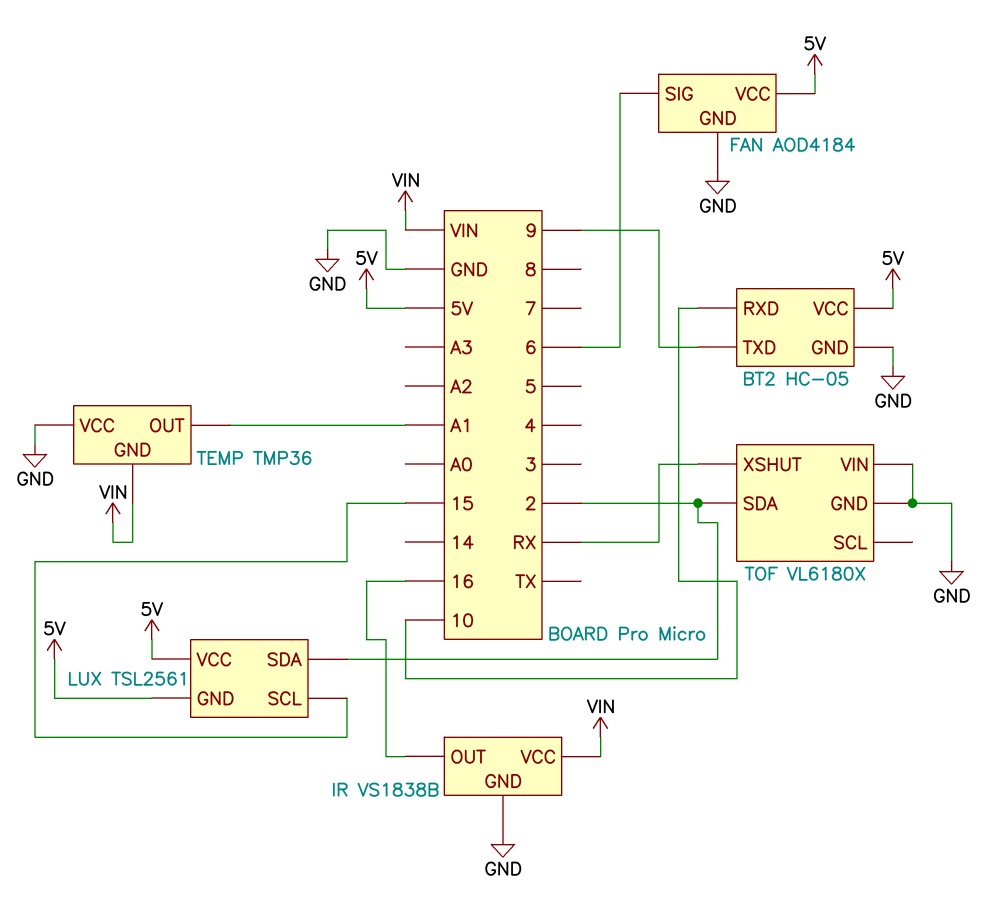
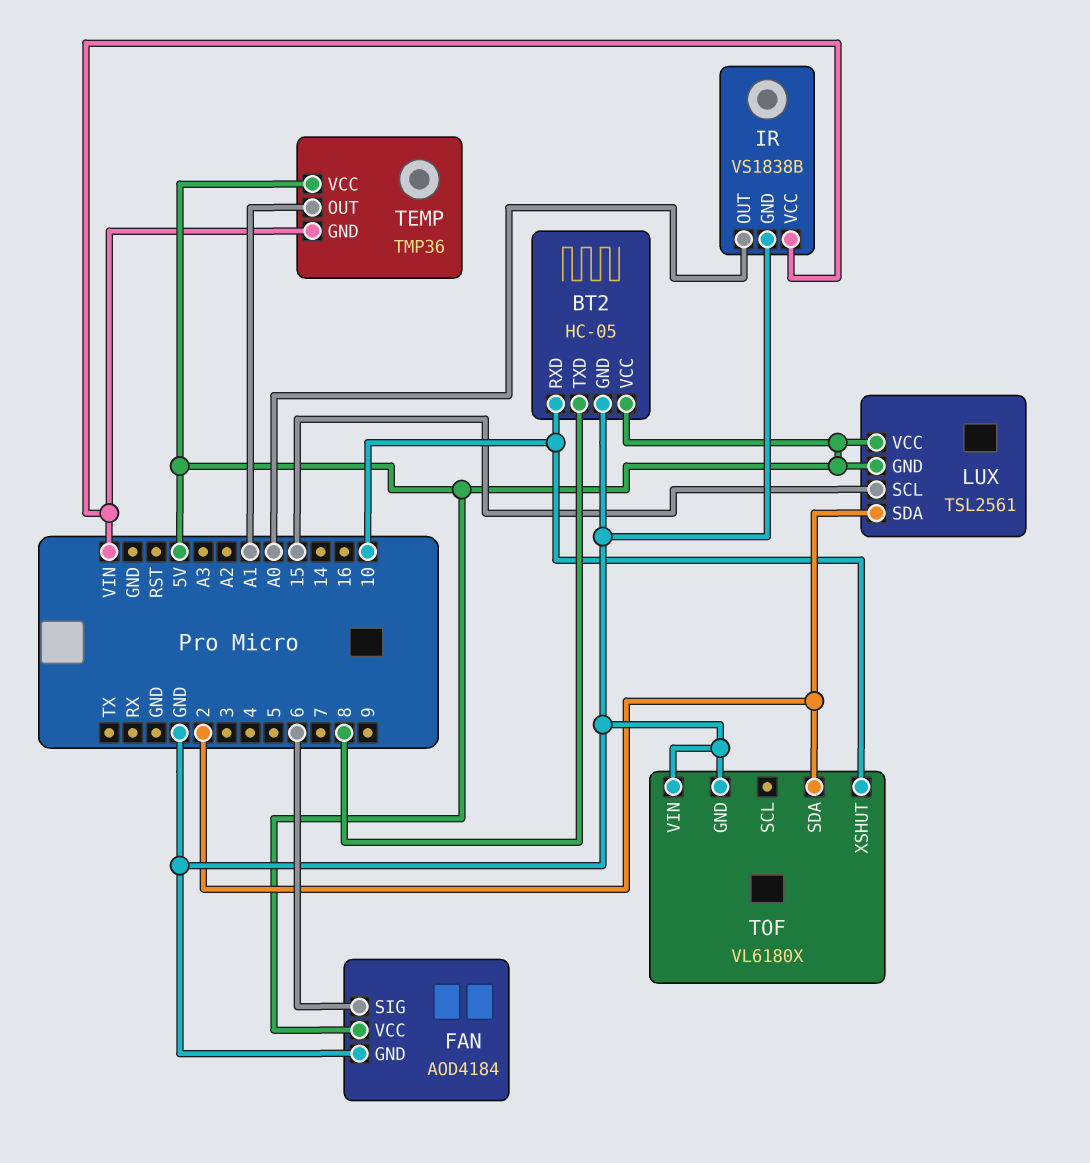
BT2 pin TXD: 9 -> 8
IR pin OUT: 16 -> A0
TEMP pin VCC: GND -> 5V
TOF pin XSHUT: RX -> 10

